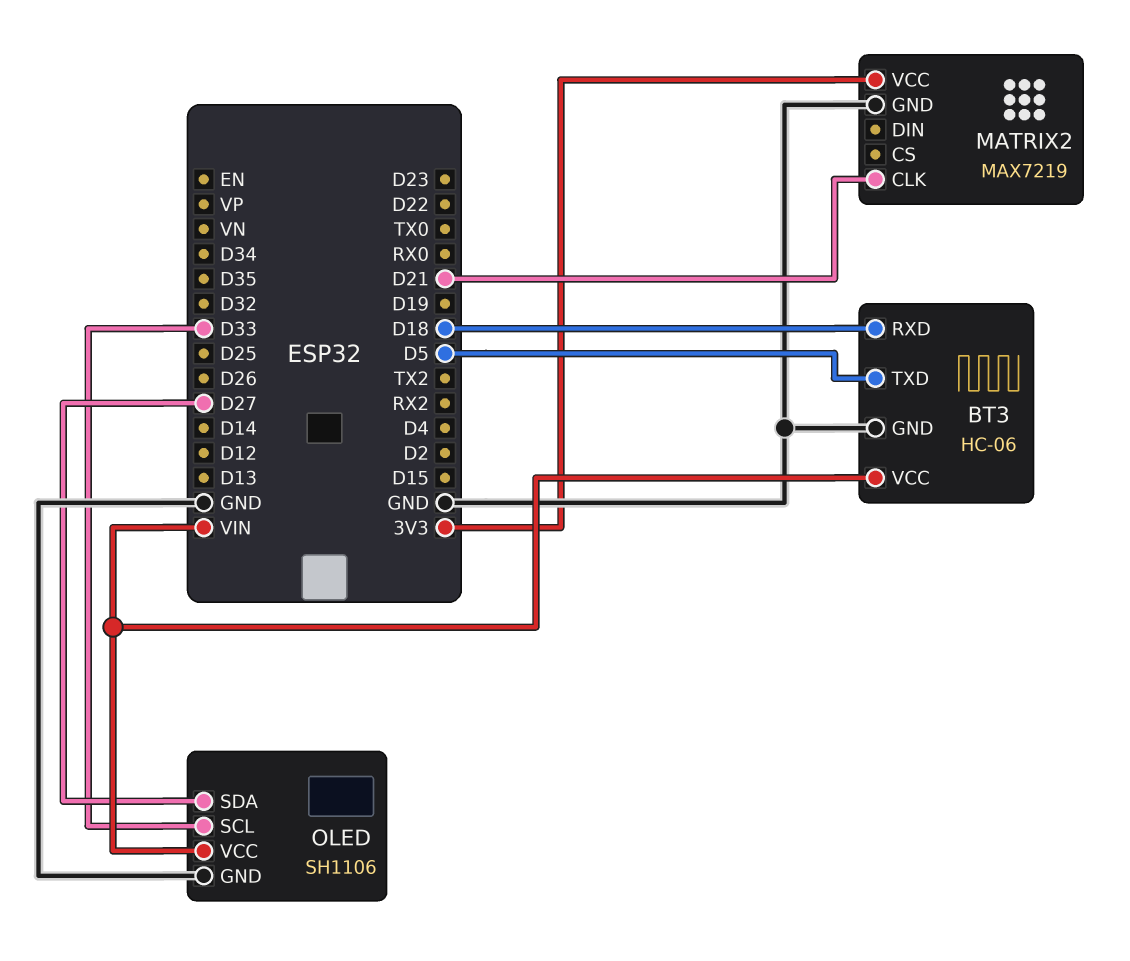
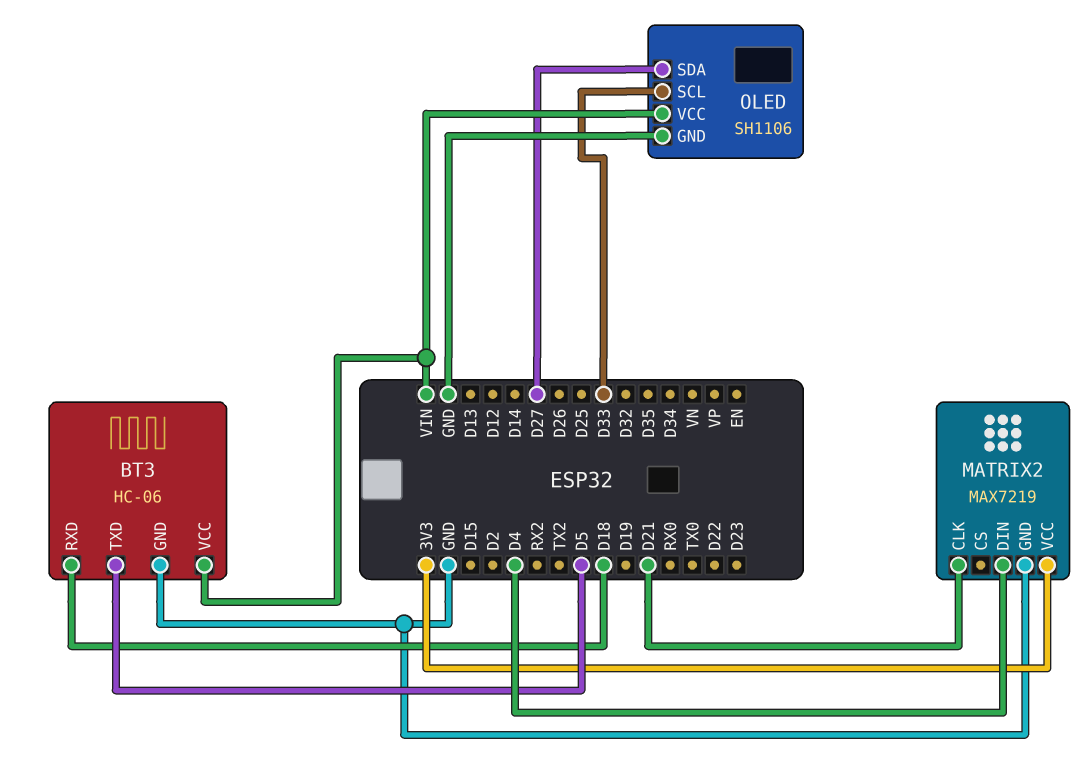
MATRIX2 pin DIN: none -> D4

